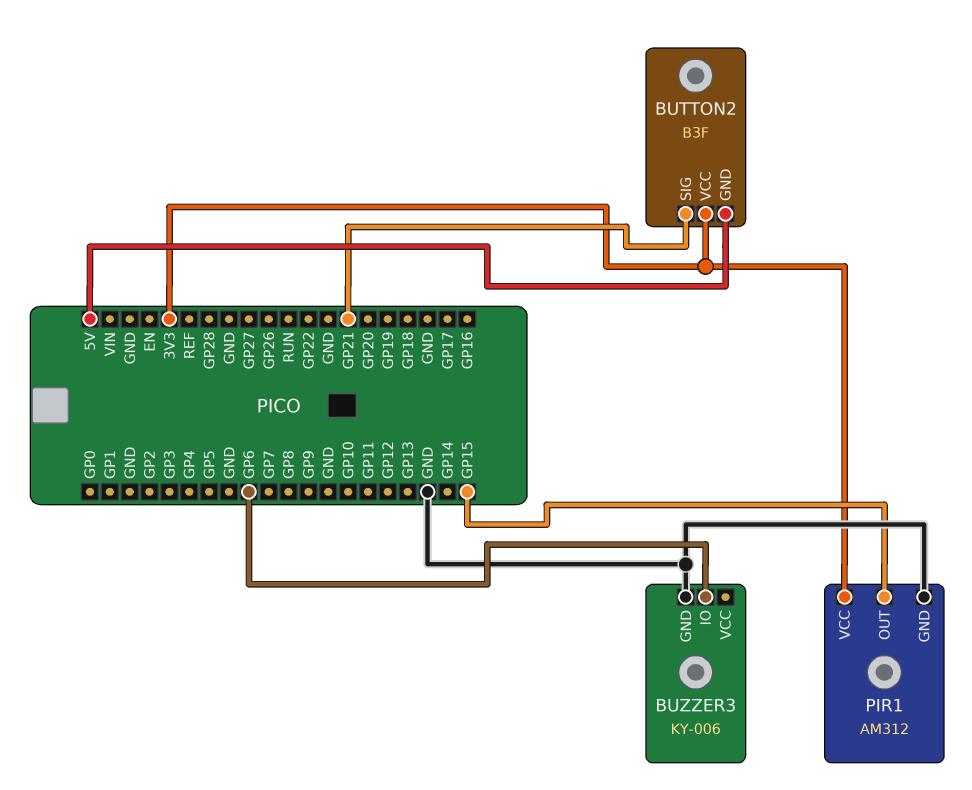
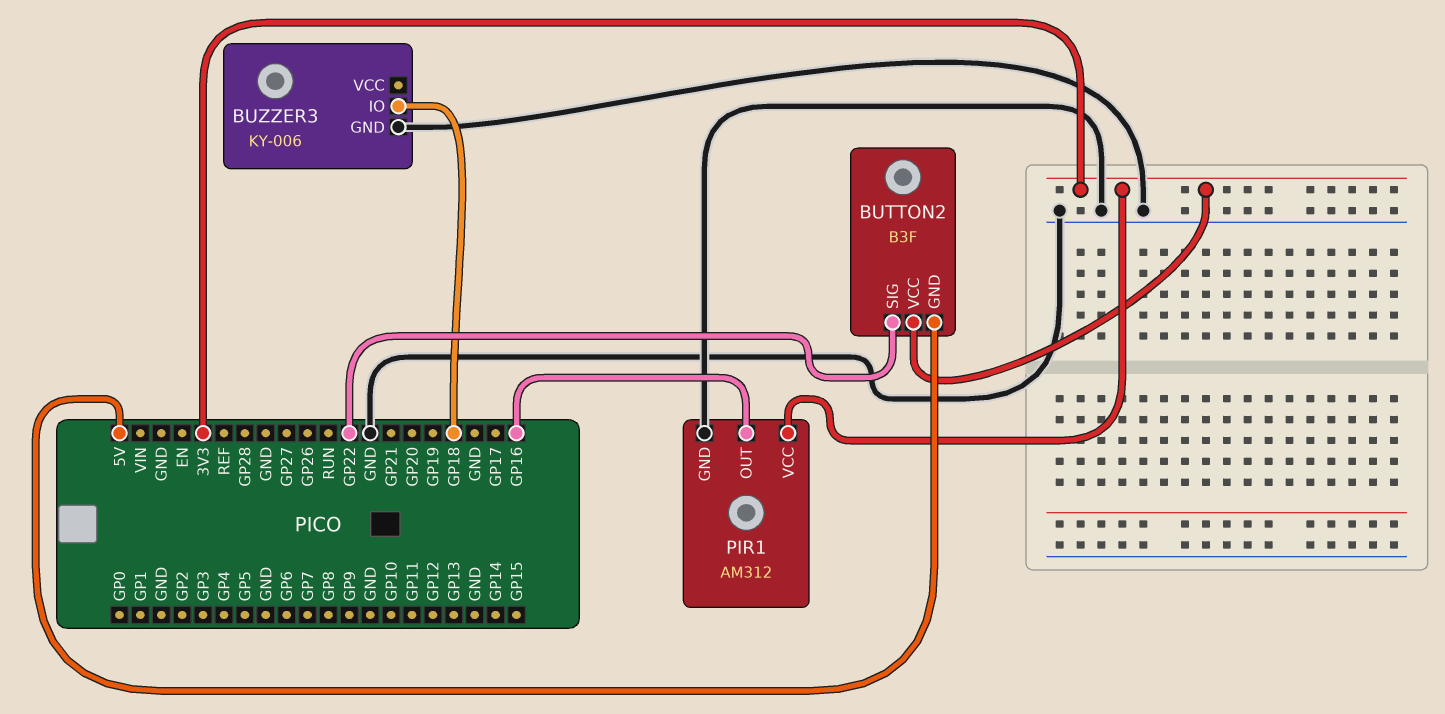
BUTTON2 pin SIG: GP21 -> GP22
BUZZER3 pin IO: GP6 -> GP18
PIR1 pin OUT: GP15 -> GP16

